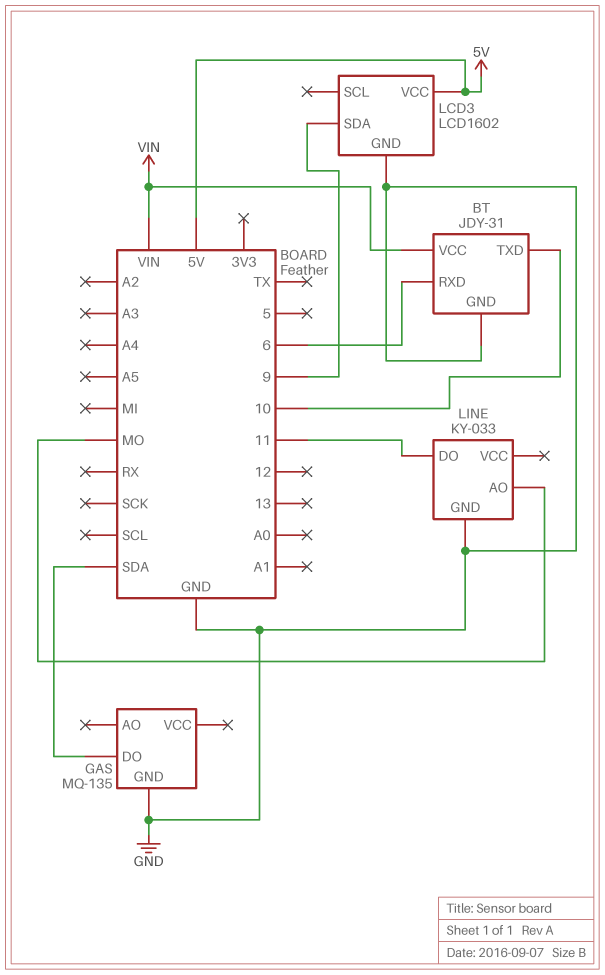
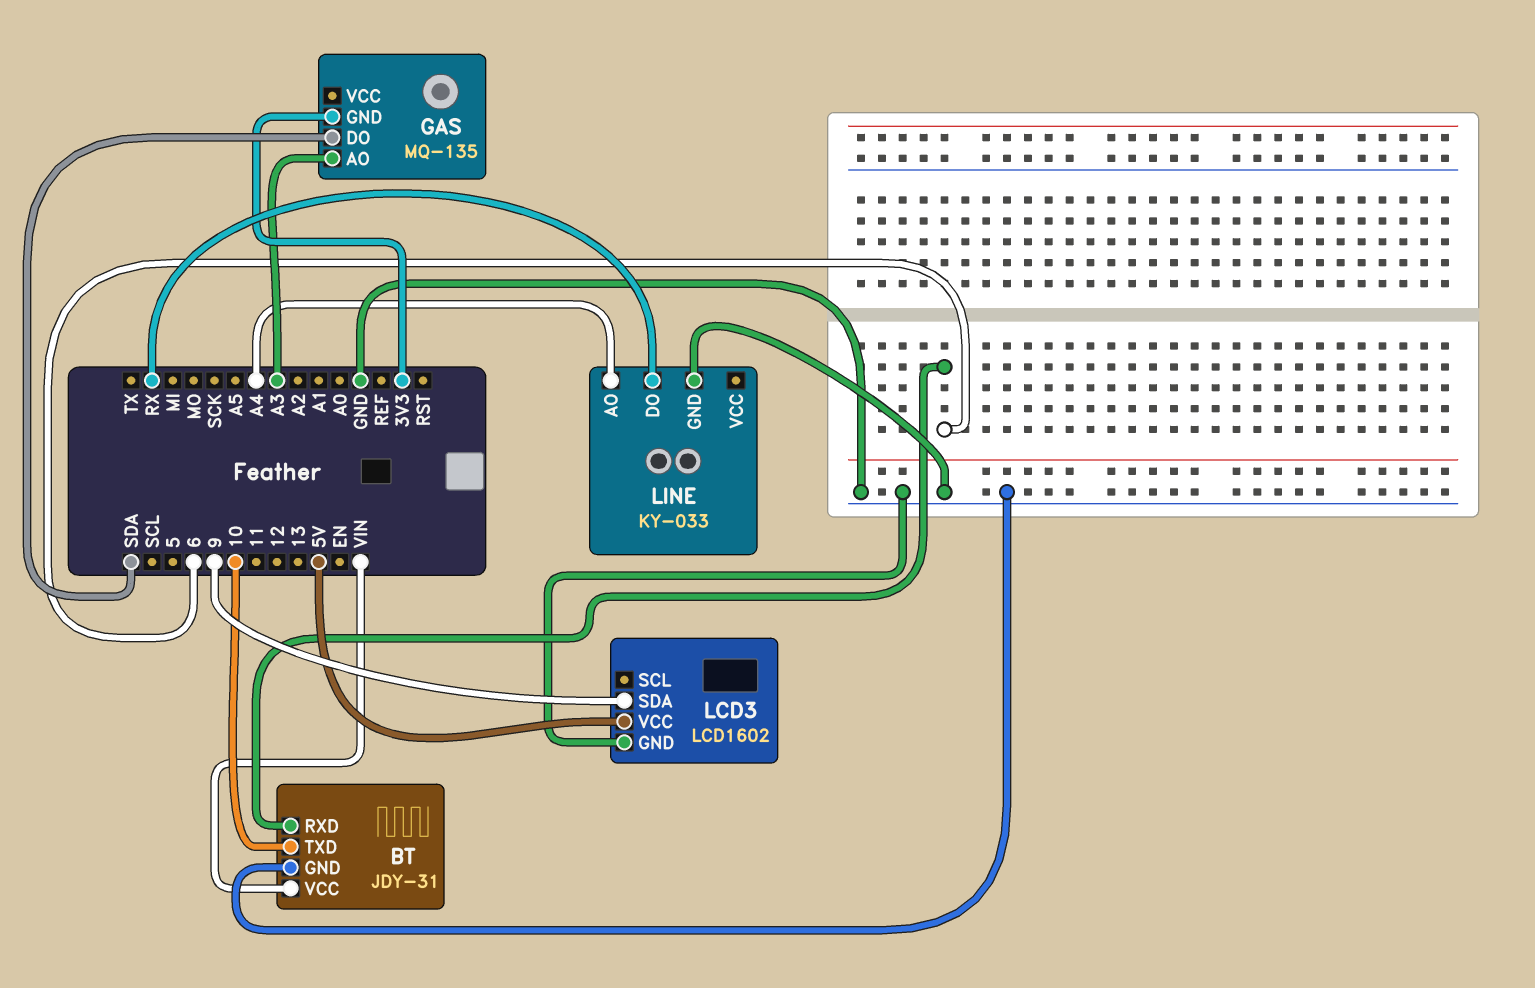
GAS pin AO: none -> A3
GAS pin GND: GND -> 3V3
LINE pin AO: MO -> A4
LINE pin DO: 11 -> RX

